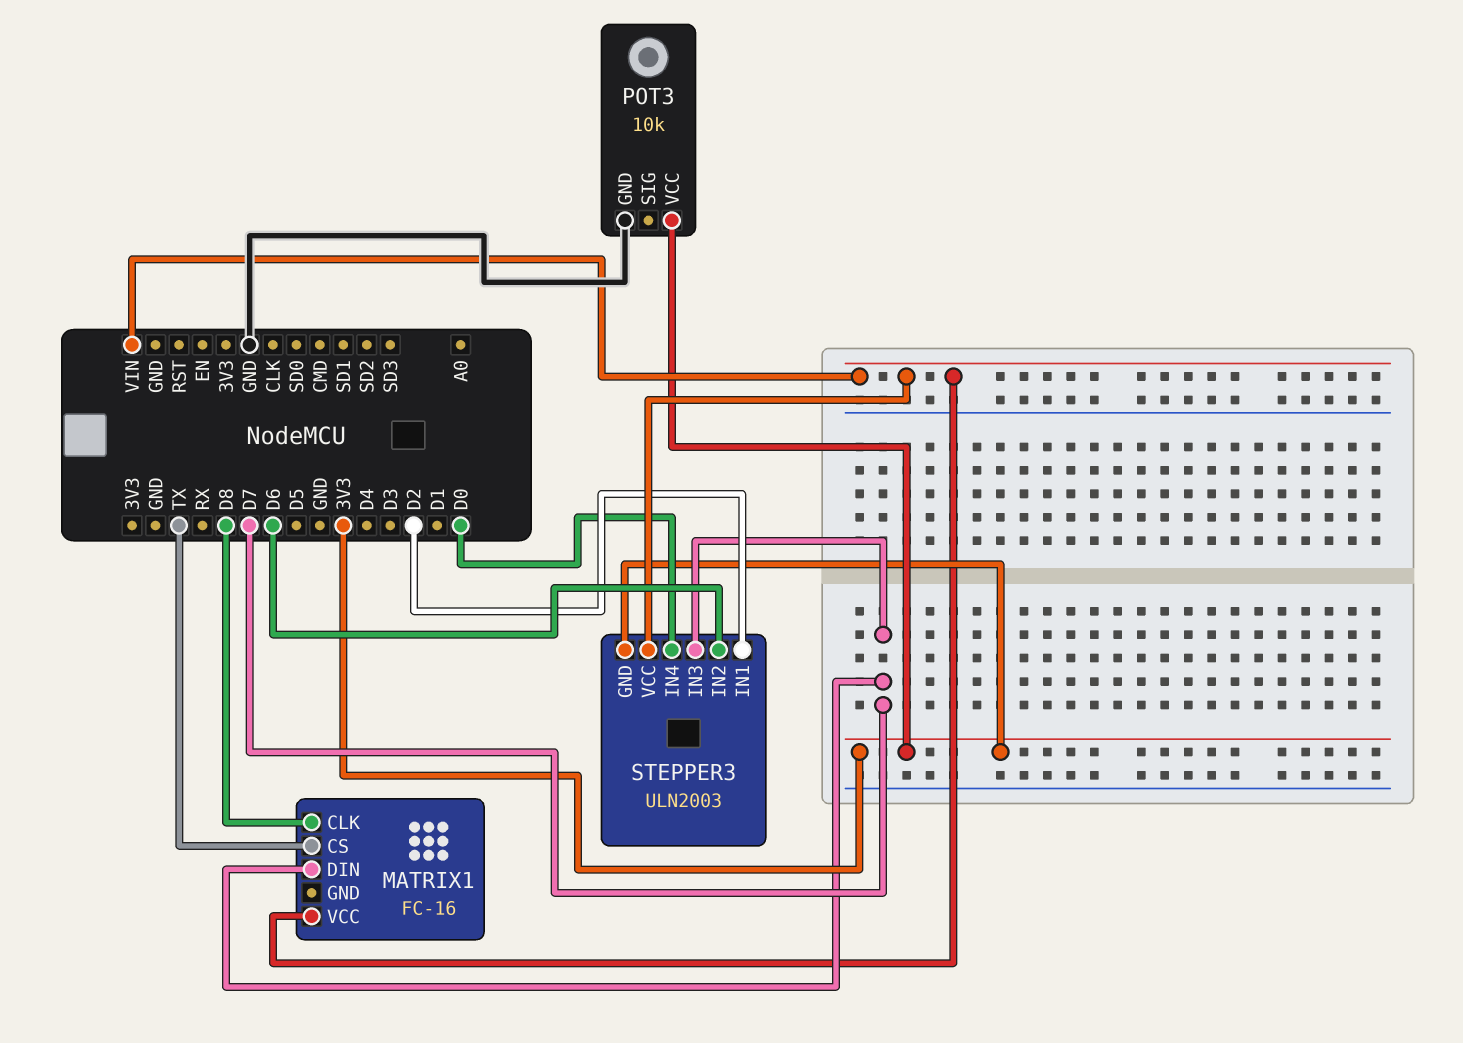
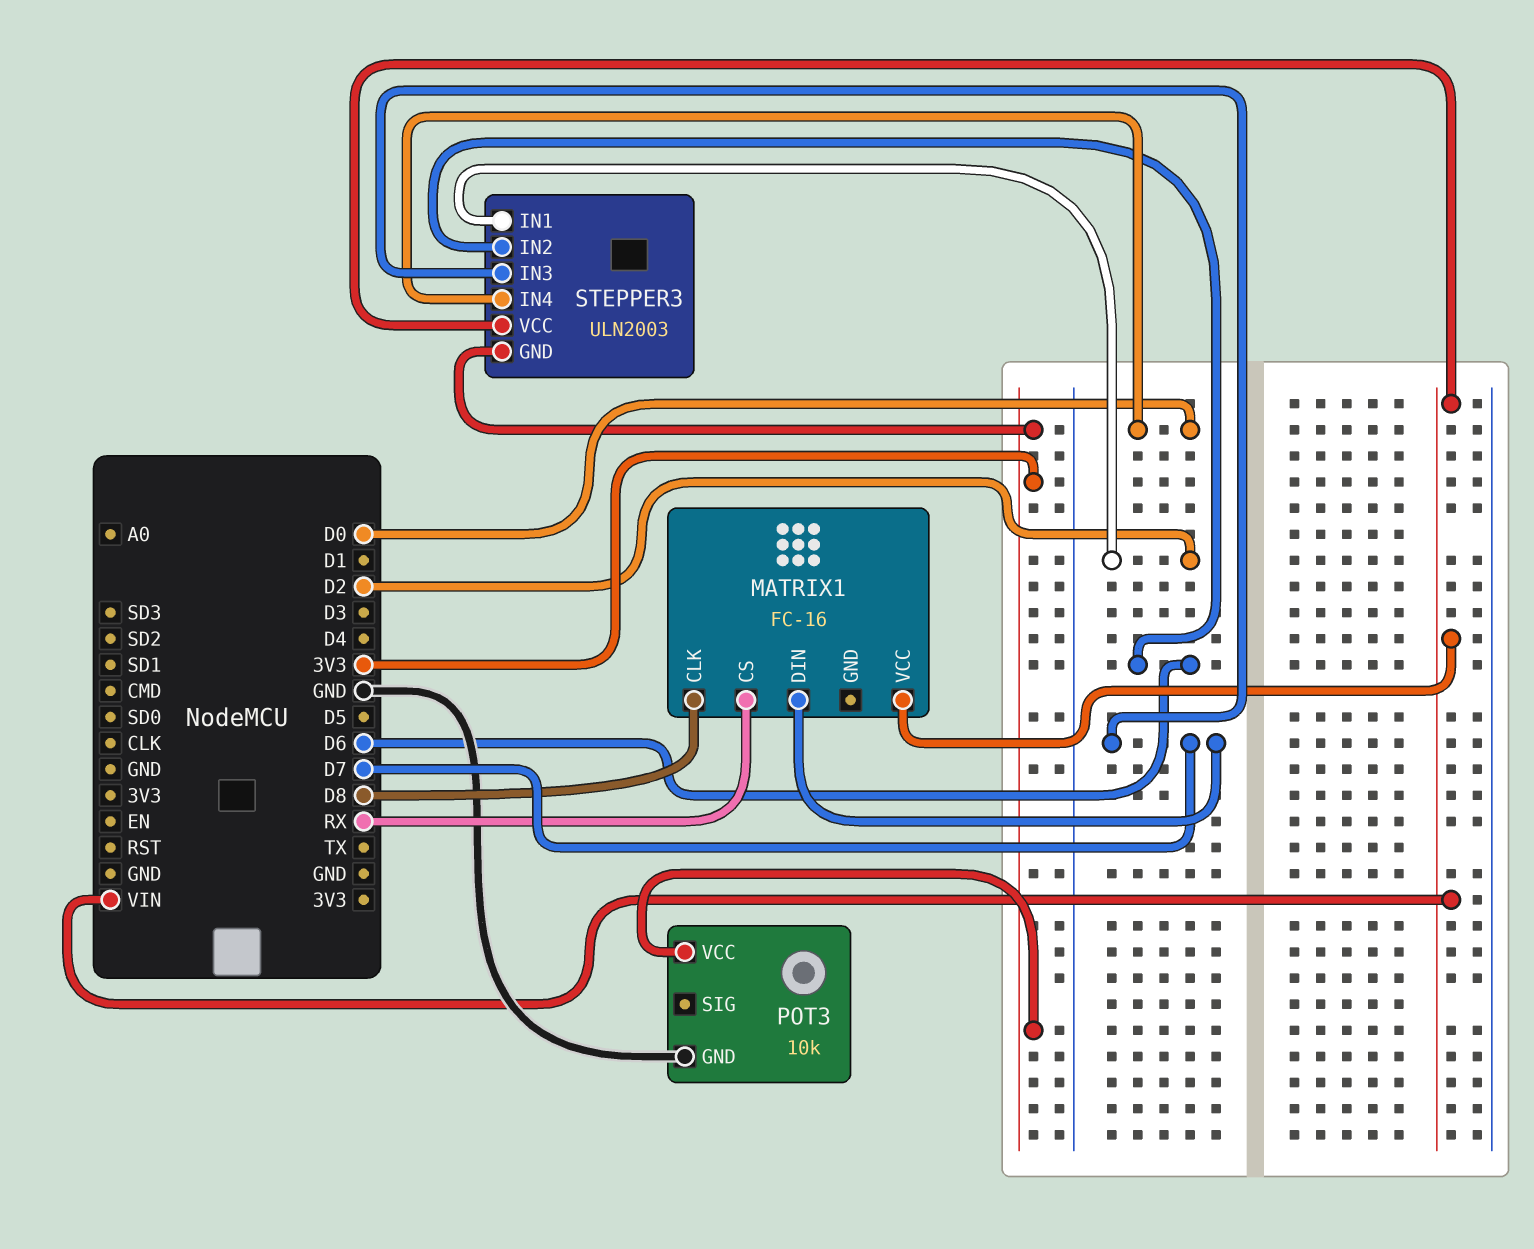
MATRIX1 pin CS: TX -> RX

